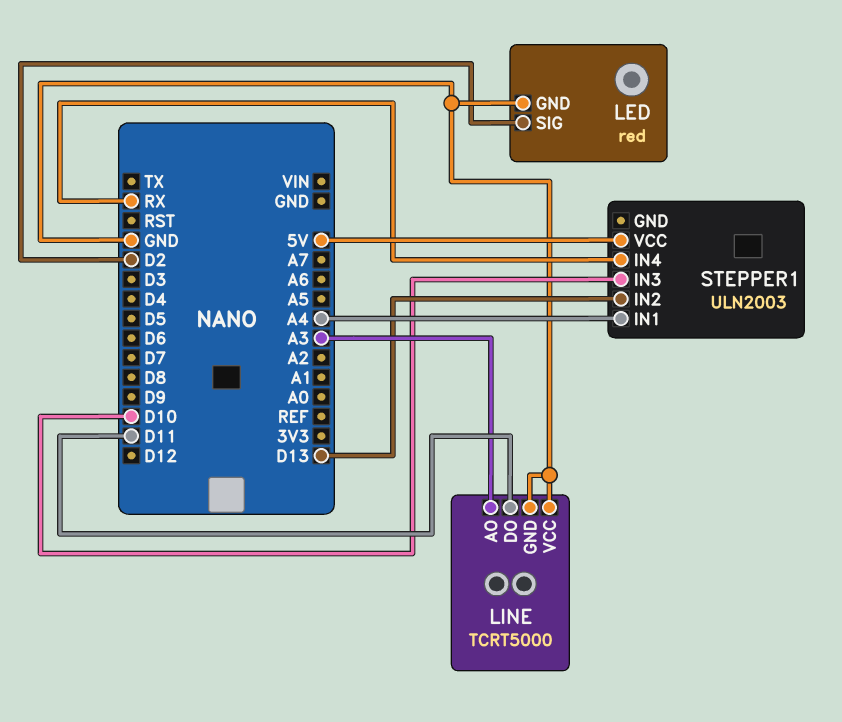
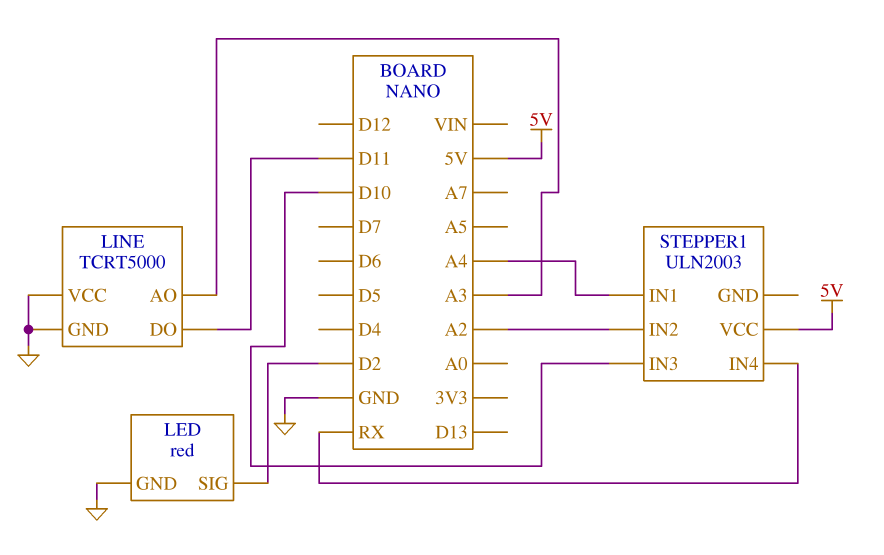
STEPPER1 pin IN2: D13 -> A2

